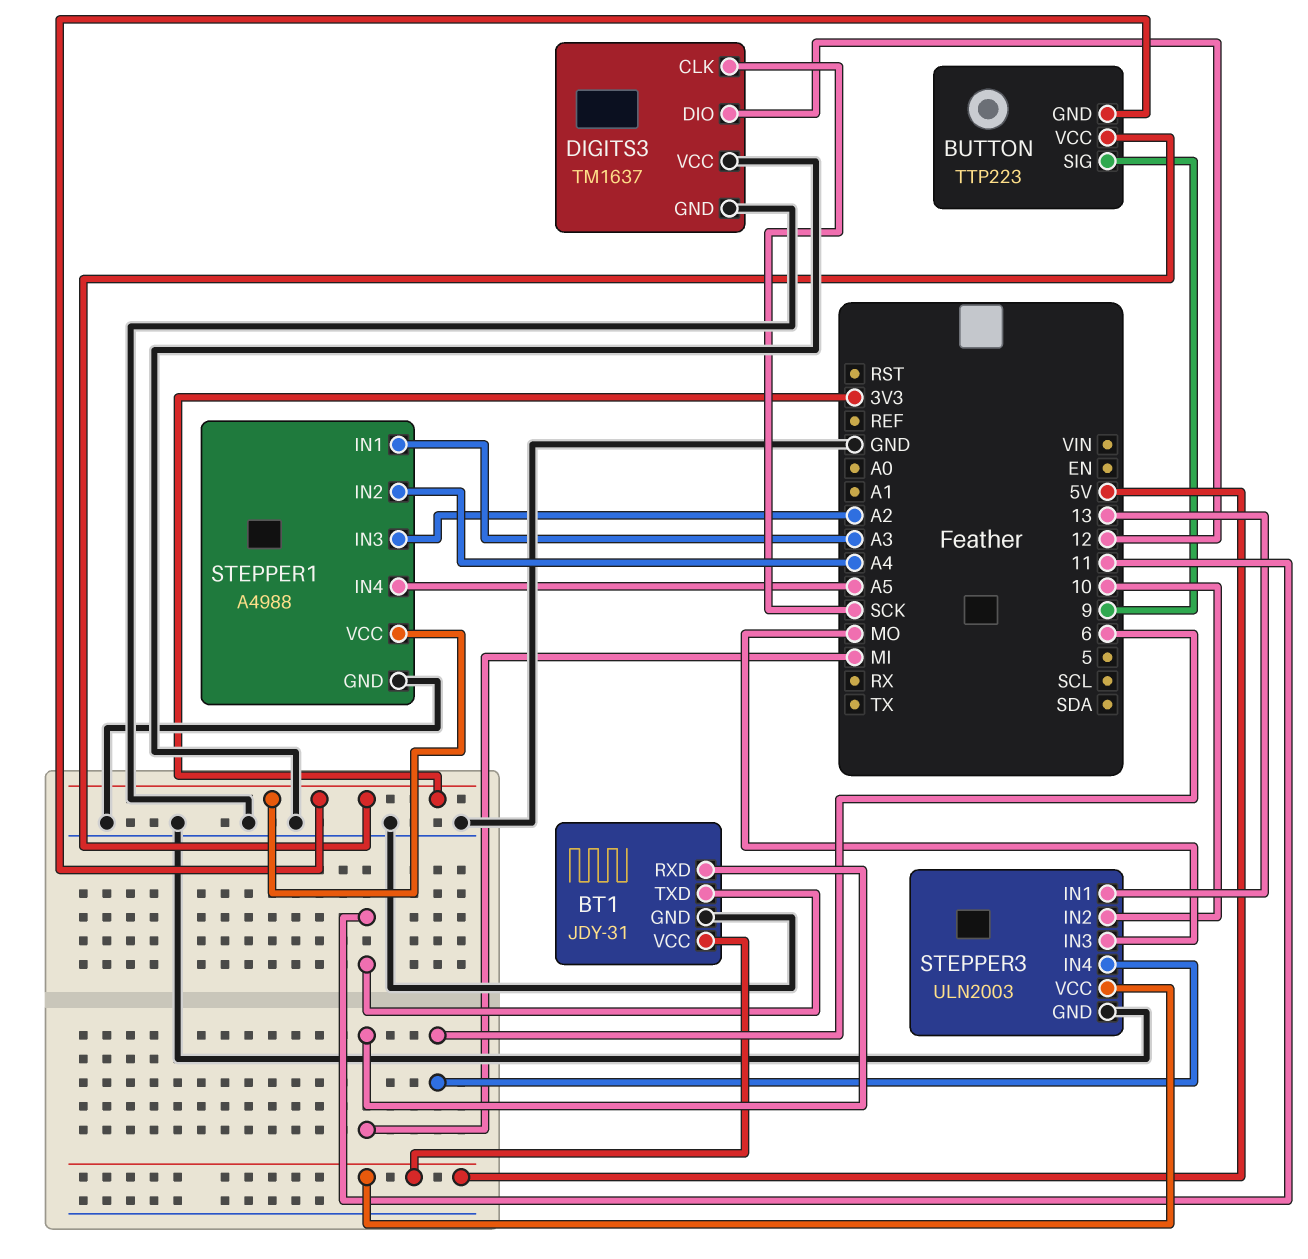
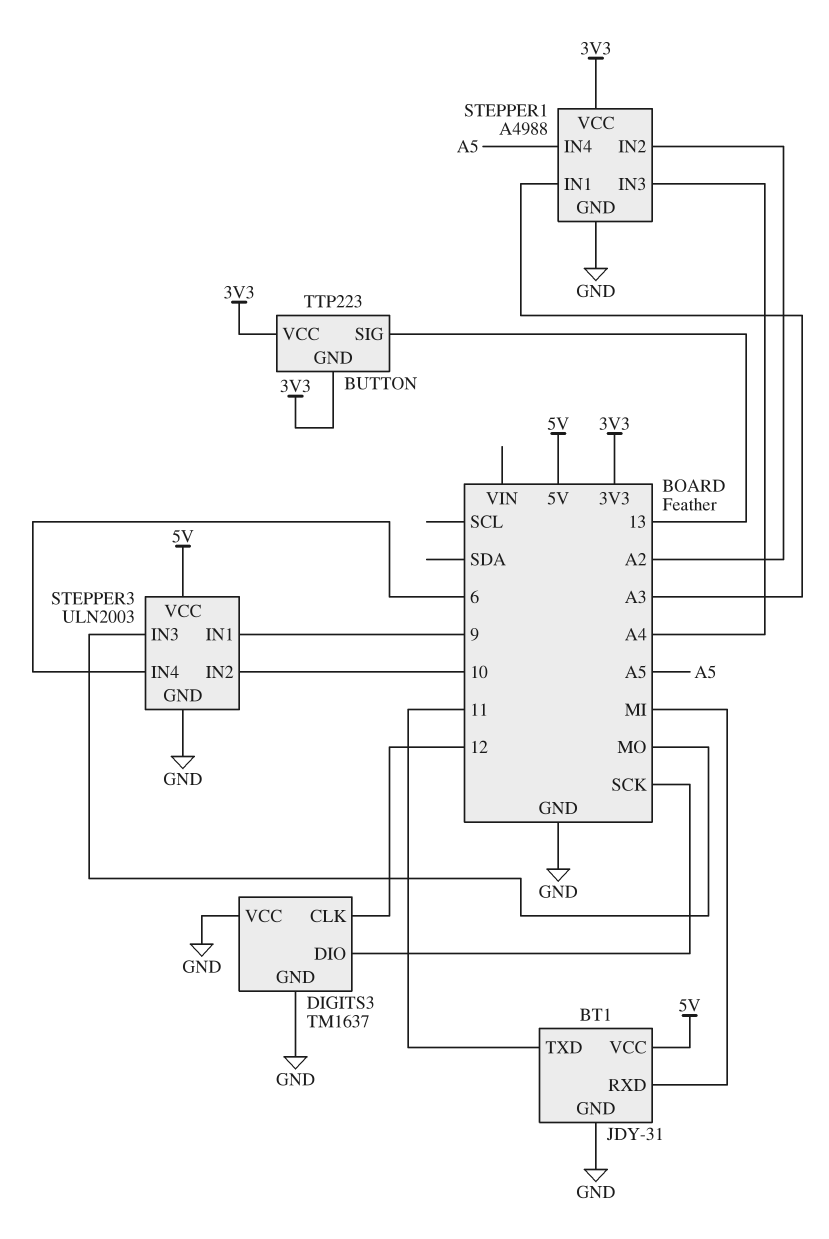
BUTTON pin SIG: 9 -> 13
DIGITS3 pin CLK: SCK -> 12
DIGITS3 pin DIO: 12 -> SCK
STEPPER1 pin IN2: A4 -> A2
STEPPER1 pin IN3: A2 -> A4
STEPPER3 pin IN1: 13 -> 9

